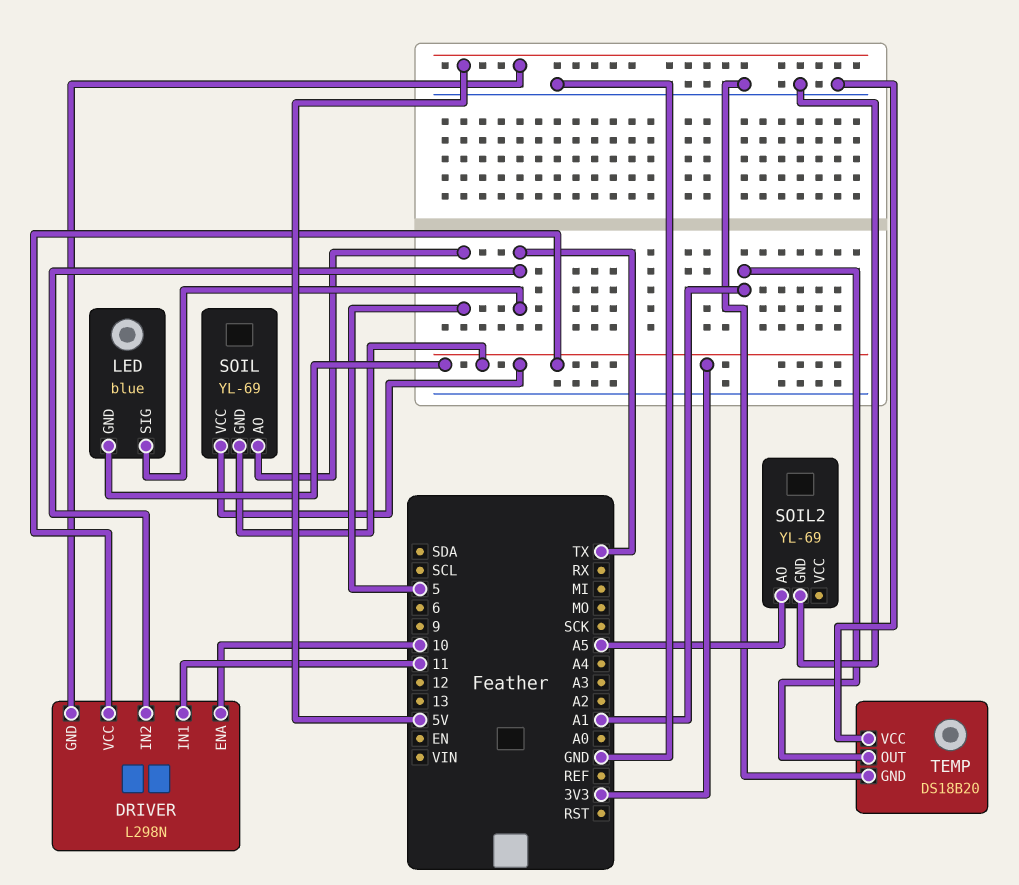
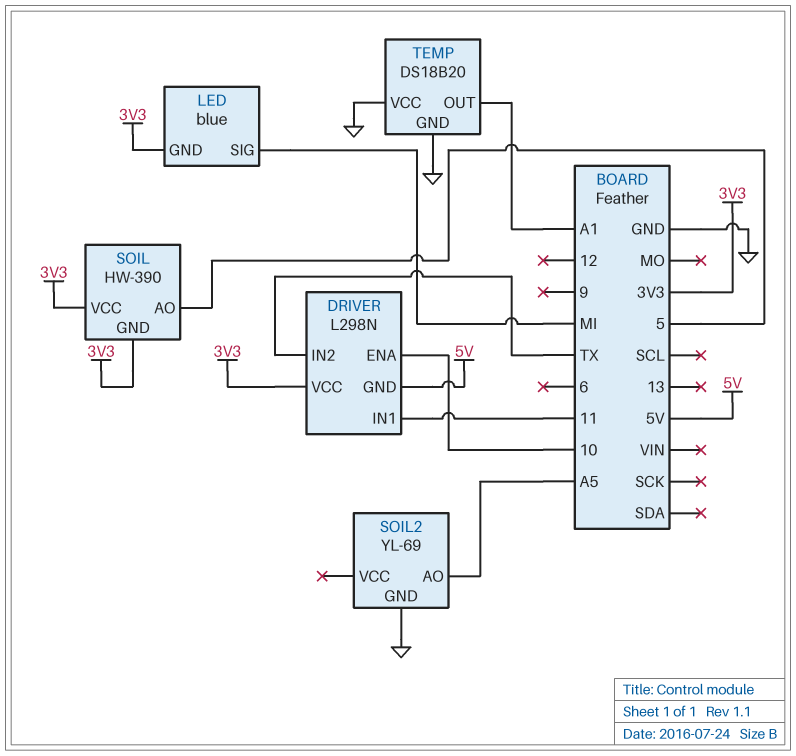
LED pin SIG: TX -> MI
SOIL: YL-69 -> HW-390

